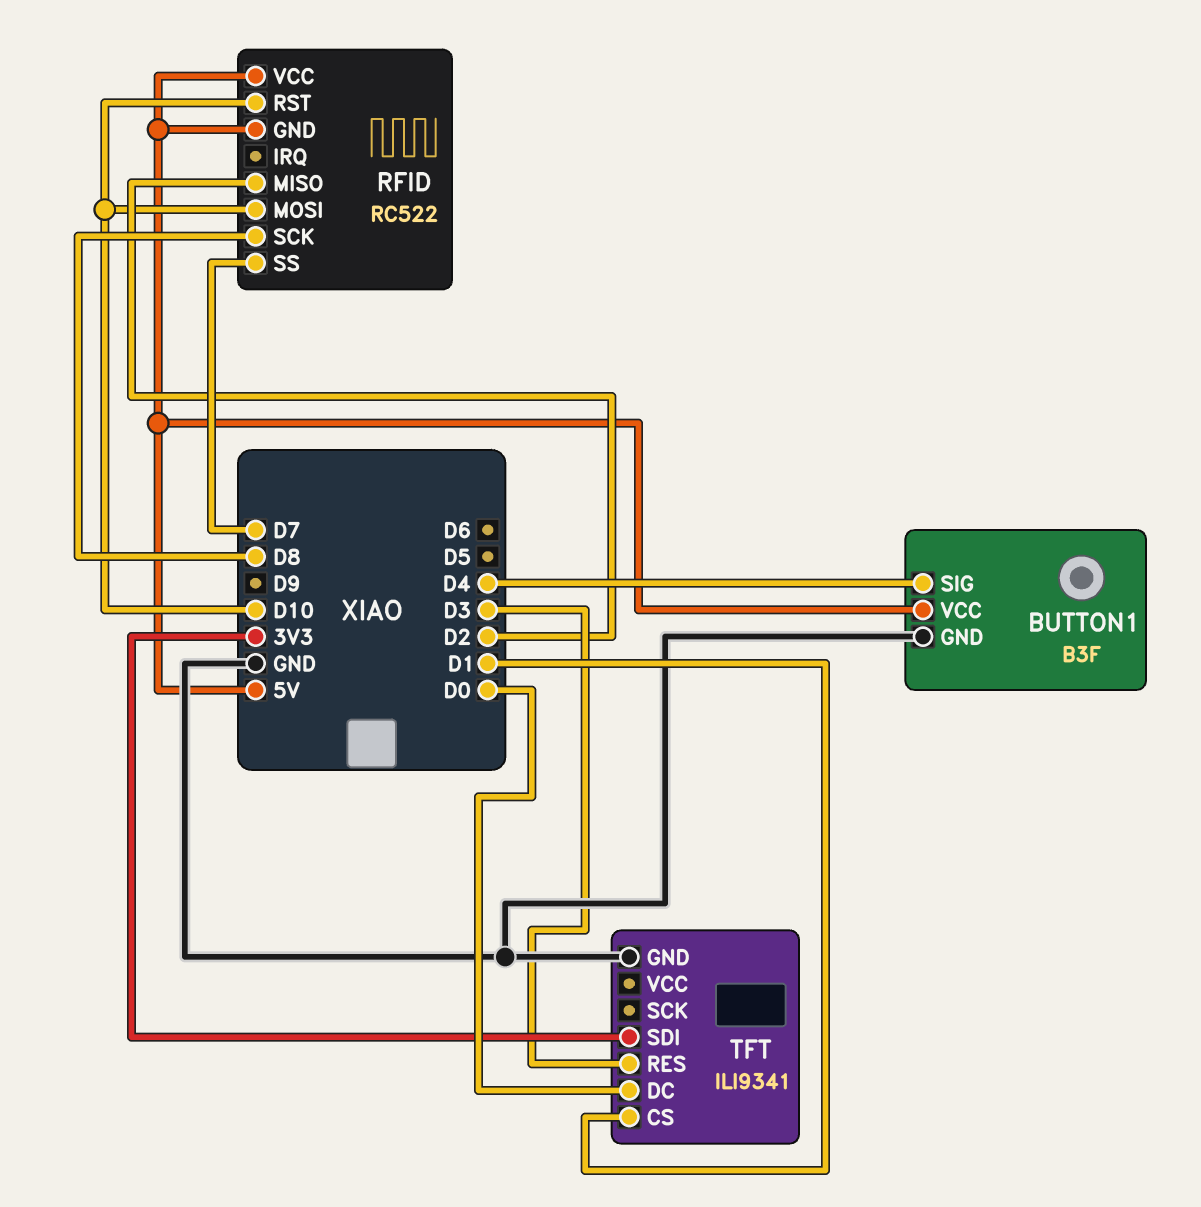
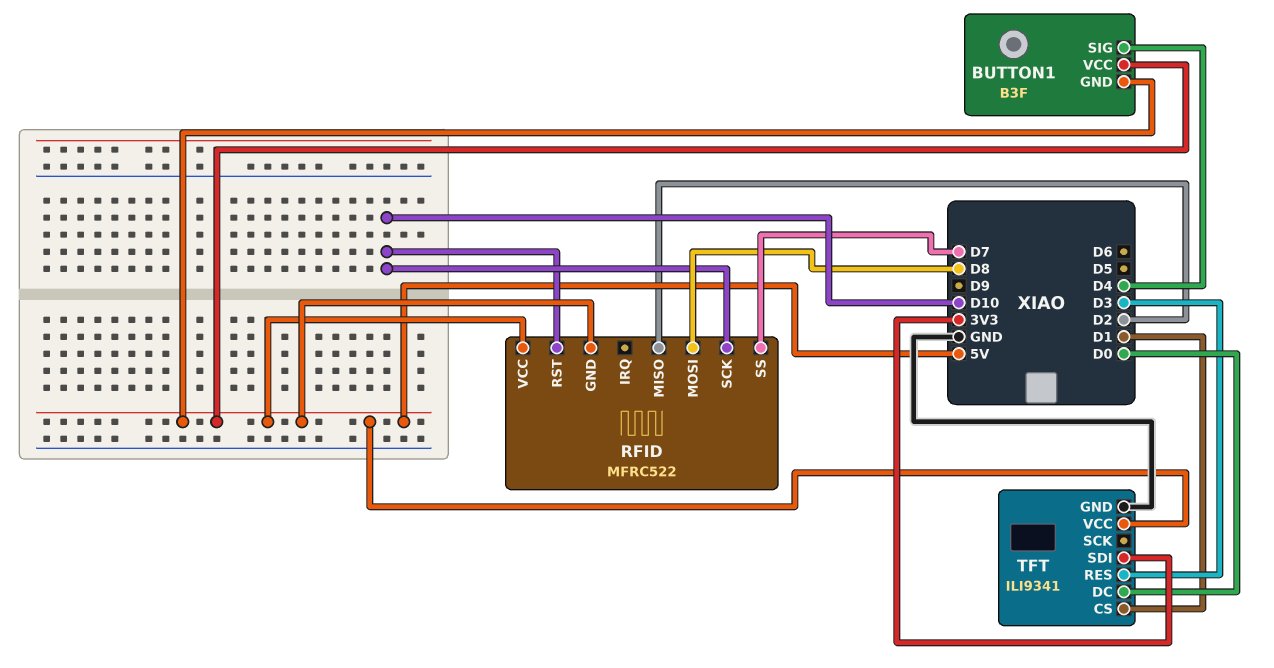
BUTTON1 pin GND: GND -> 5V
RFID: RC522 -> MFRC522
RFID pin MOSI: D10 -> D8
RFID pin SCK: D8 -> D10
TFT pin VCC: none -> 5V

